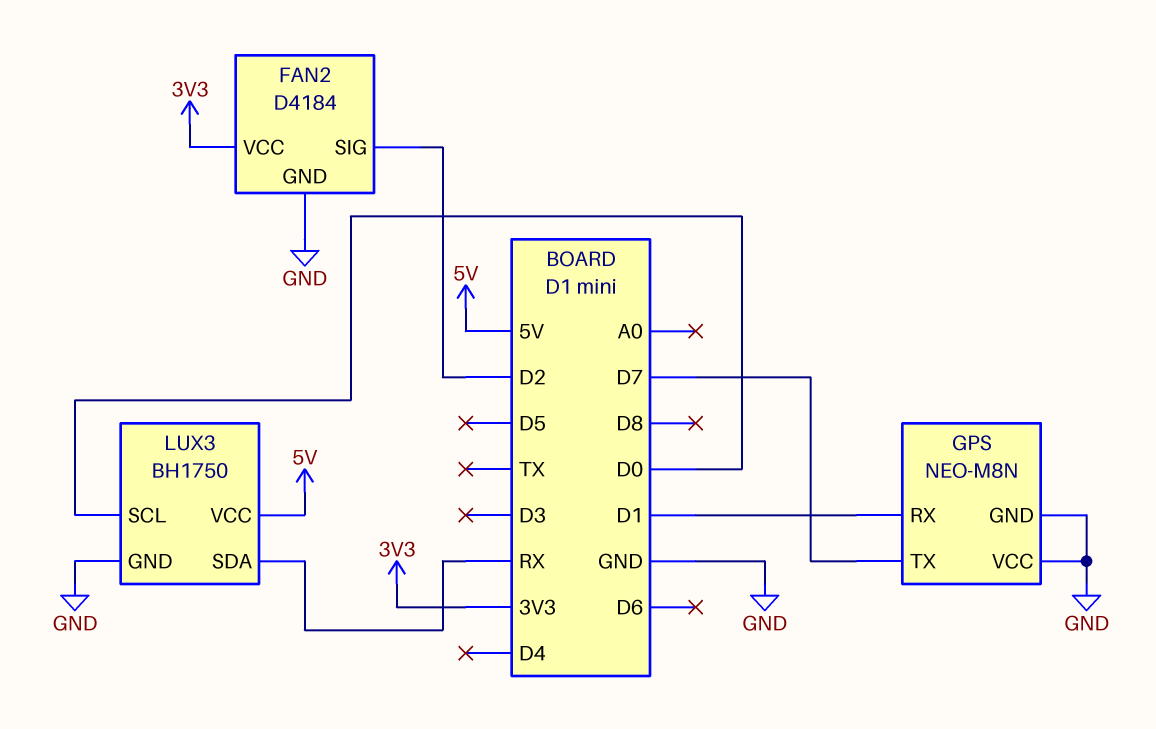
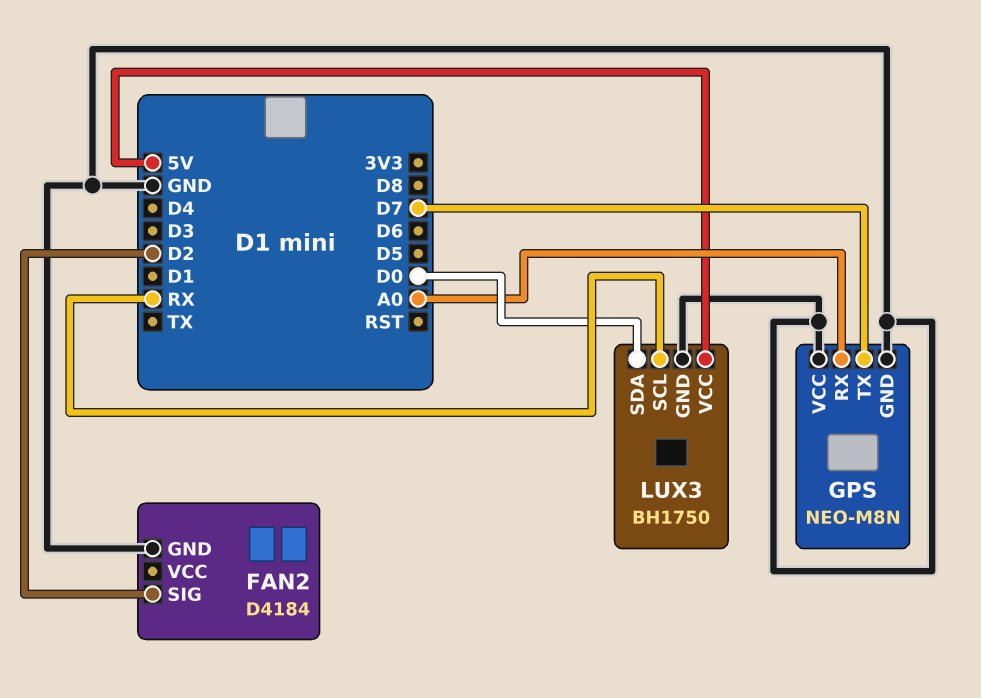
FAN2 pin VCC: 3V3 -> none
GPS pin RX: D1 -> A0
LUX3 pin SCL: D0 -> RX
LUX3 pin SDA: RX -> D0

